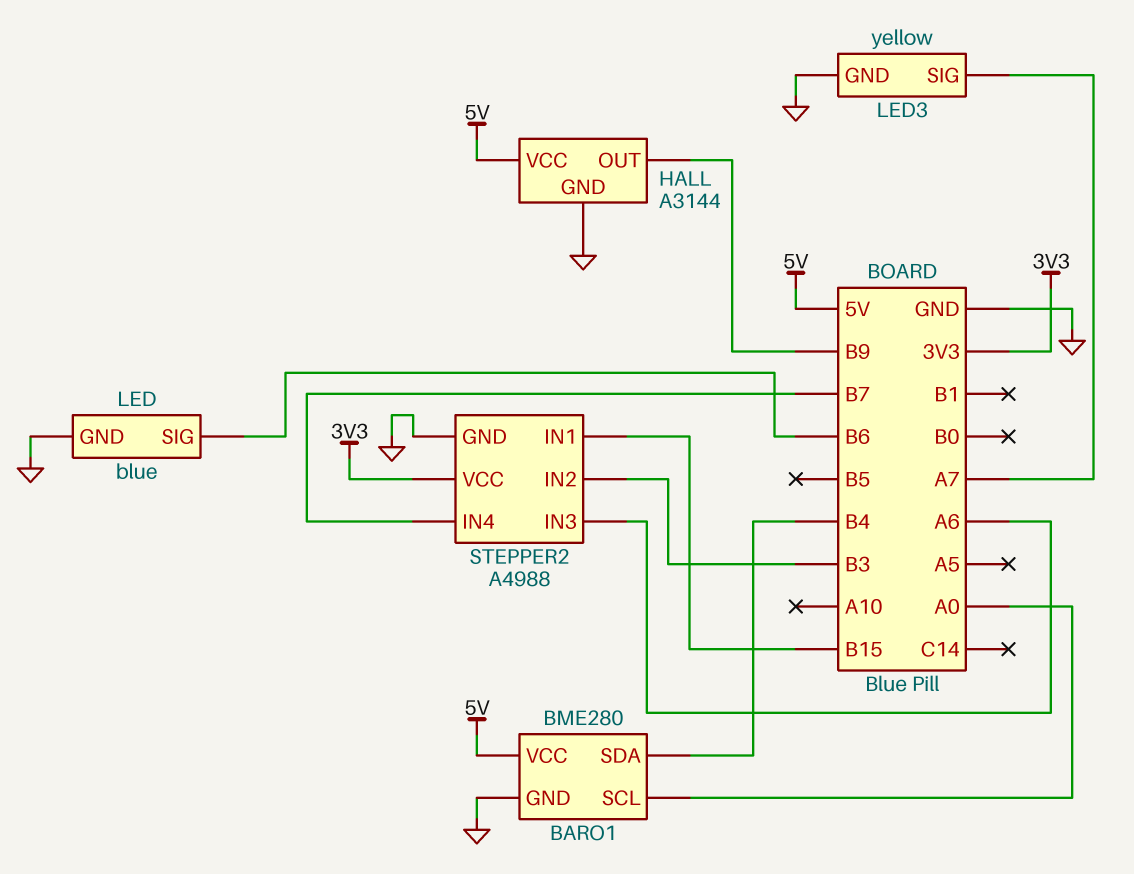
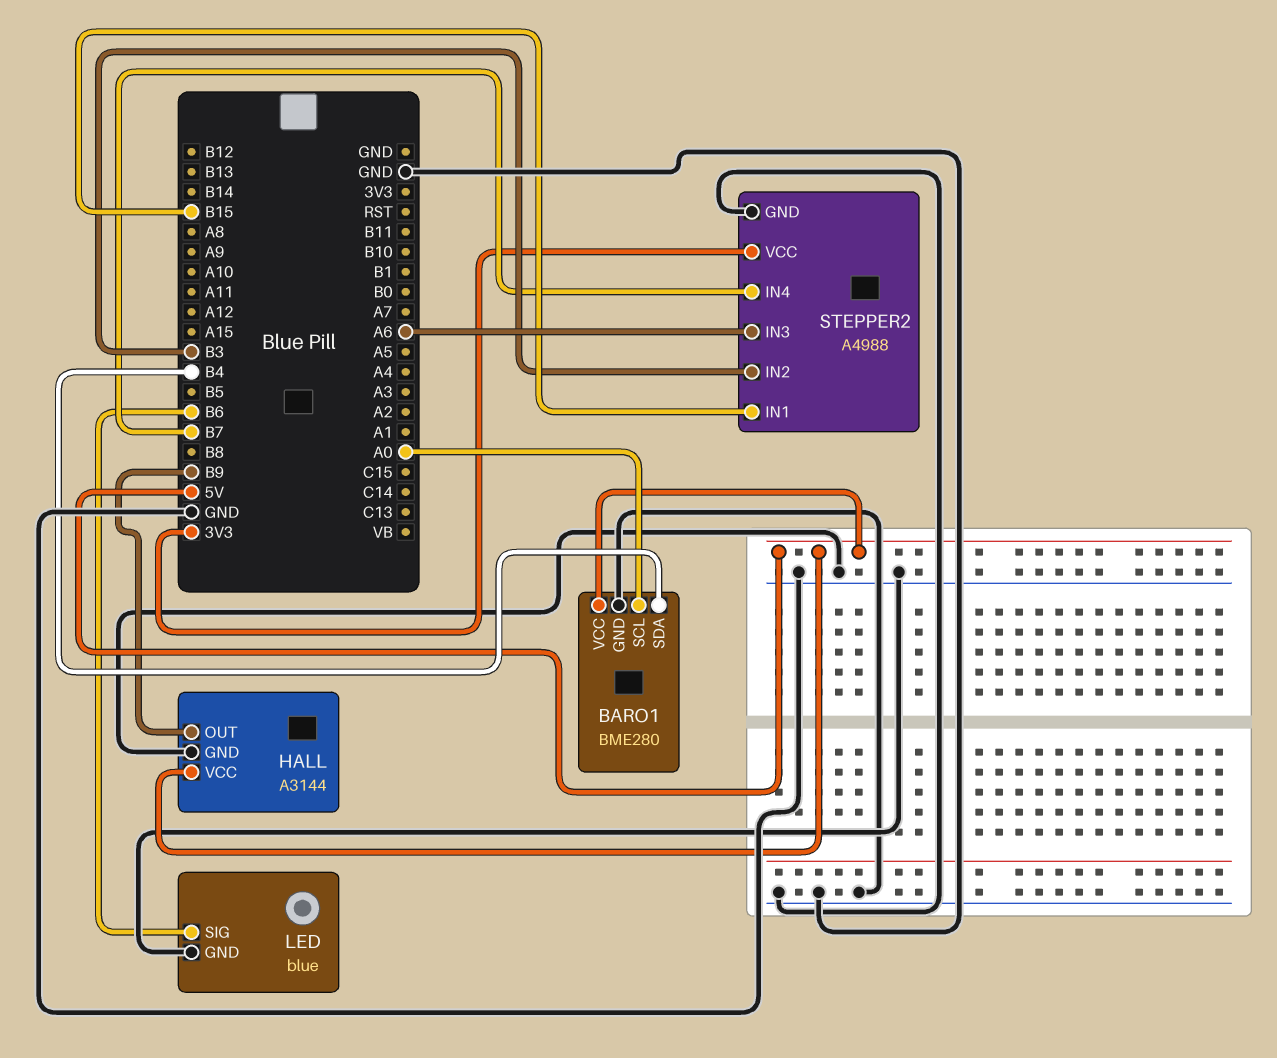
LED3: yellow -> none
LED3 pin GND: GND -> none
LED3 pin SIG: A7 -> none

